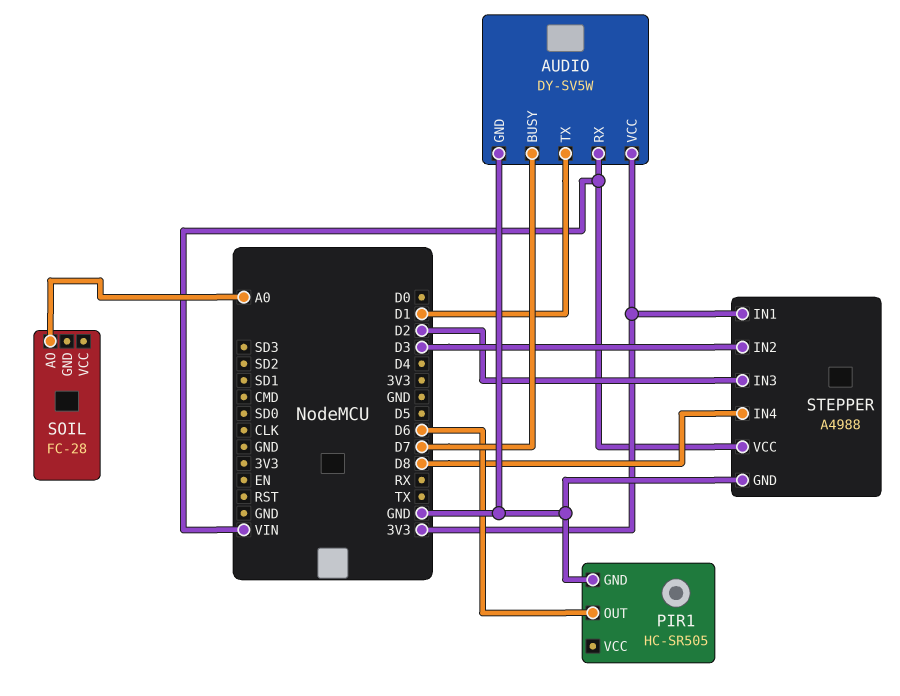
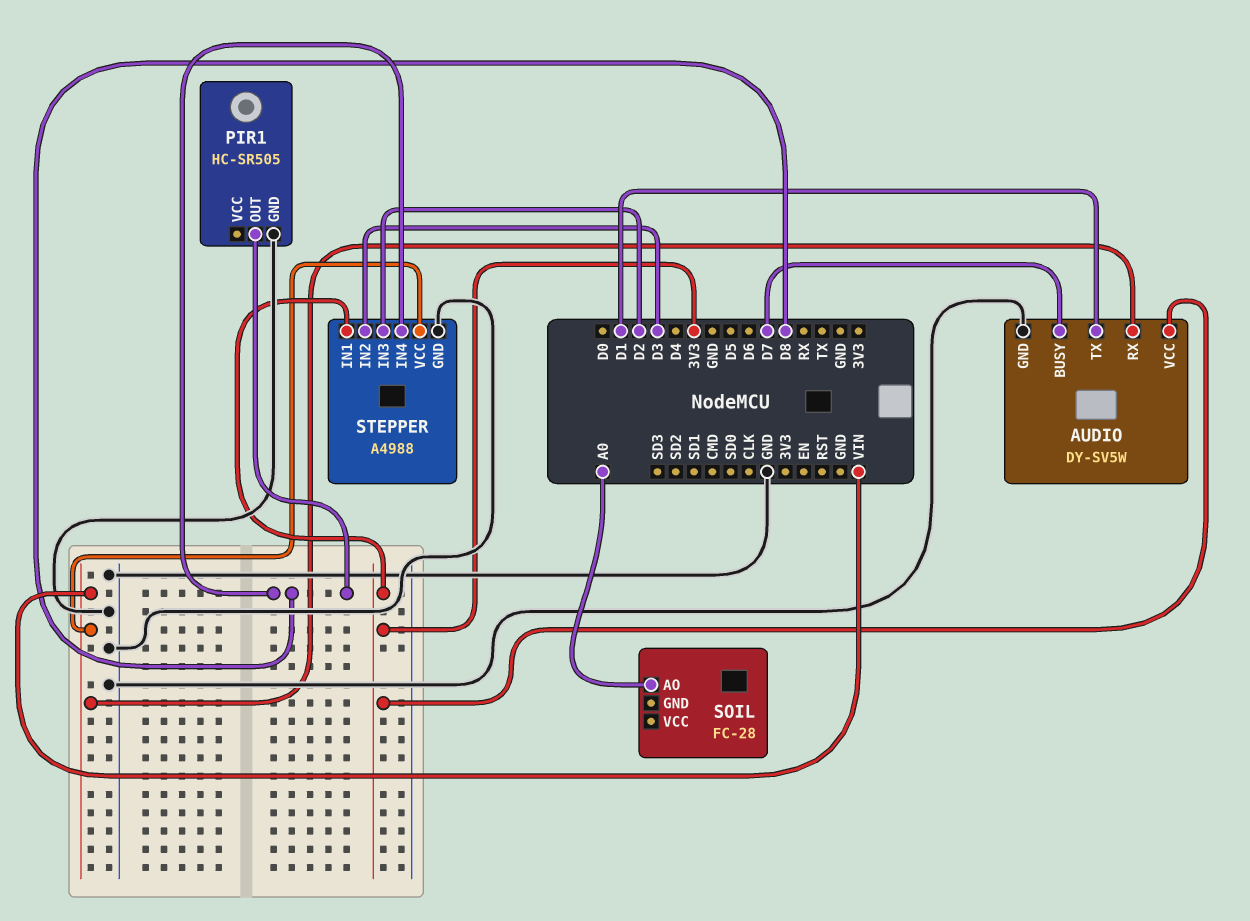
PIR1 pin OUT: D6 -> D8

